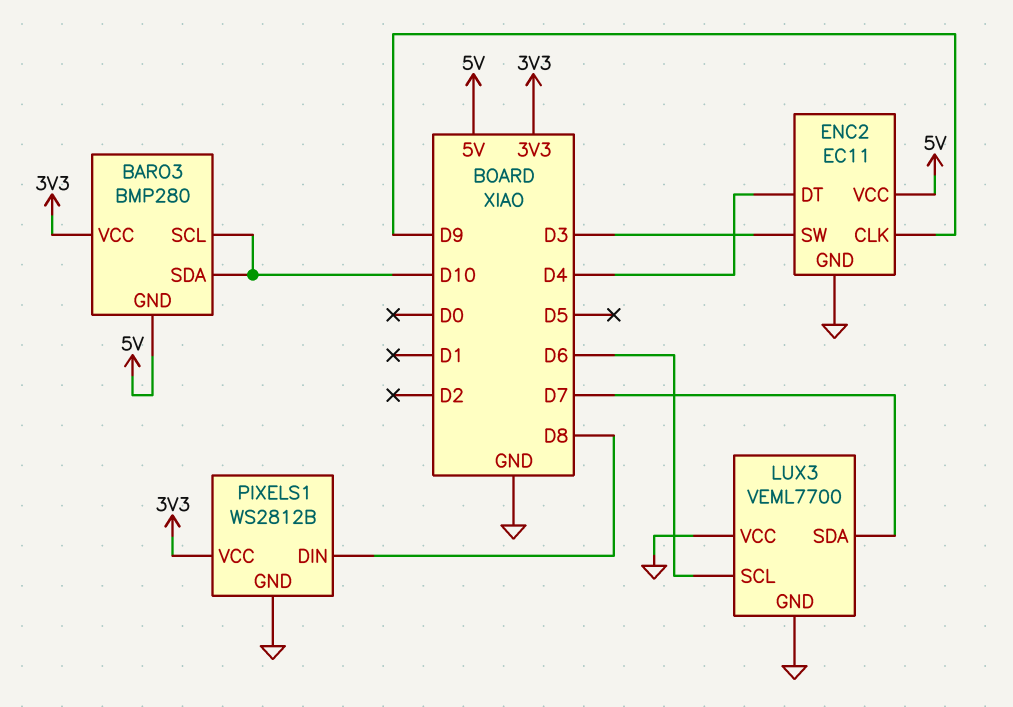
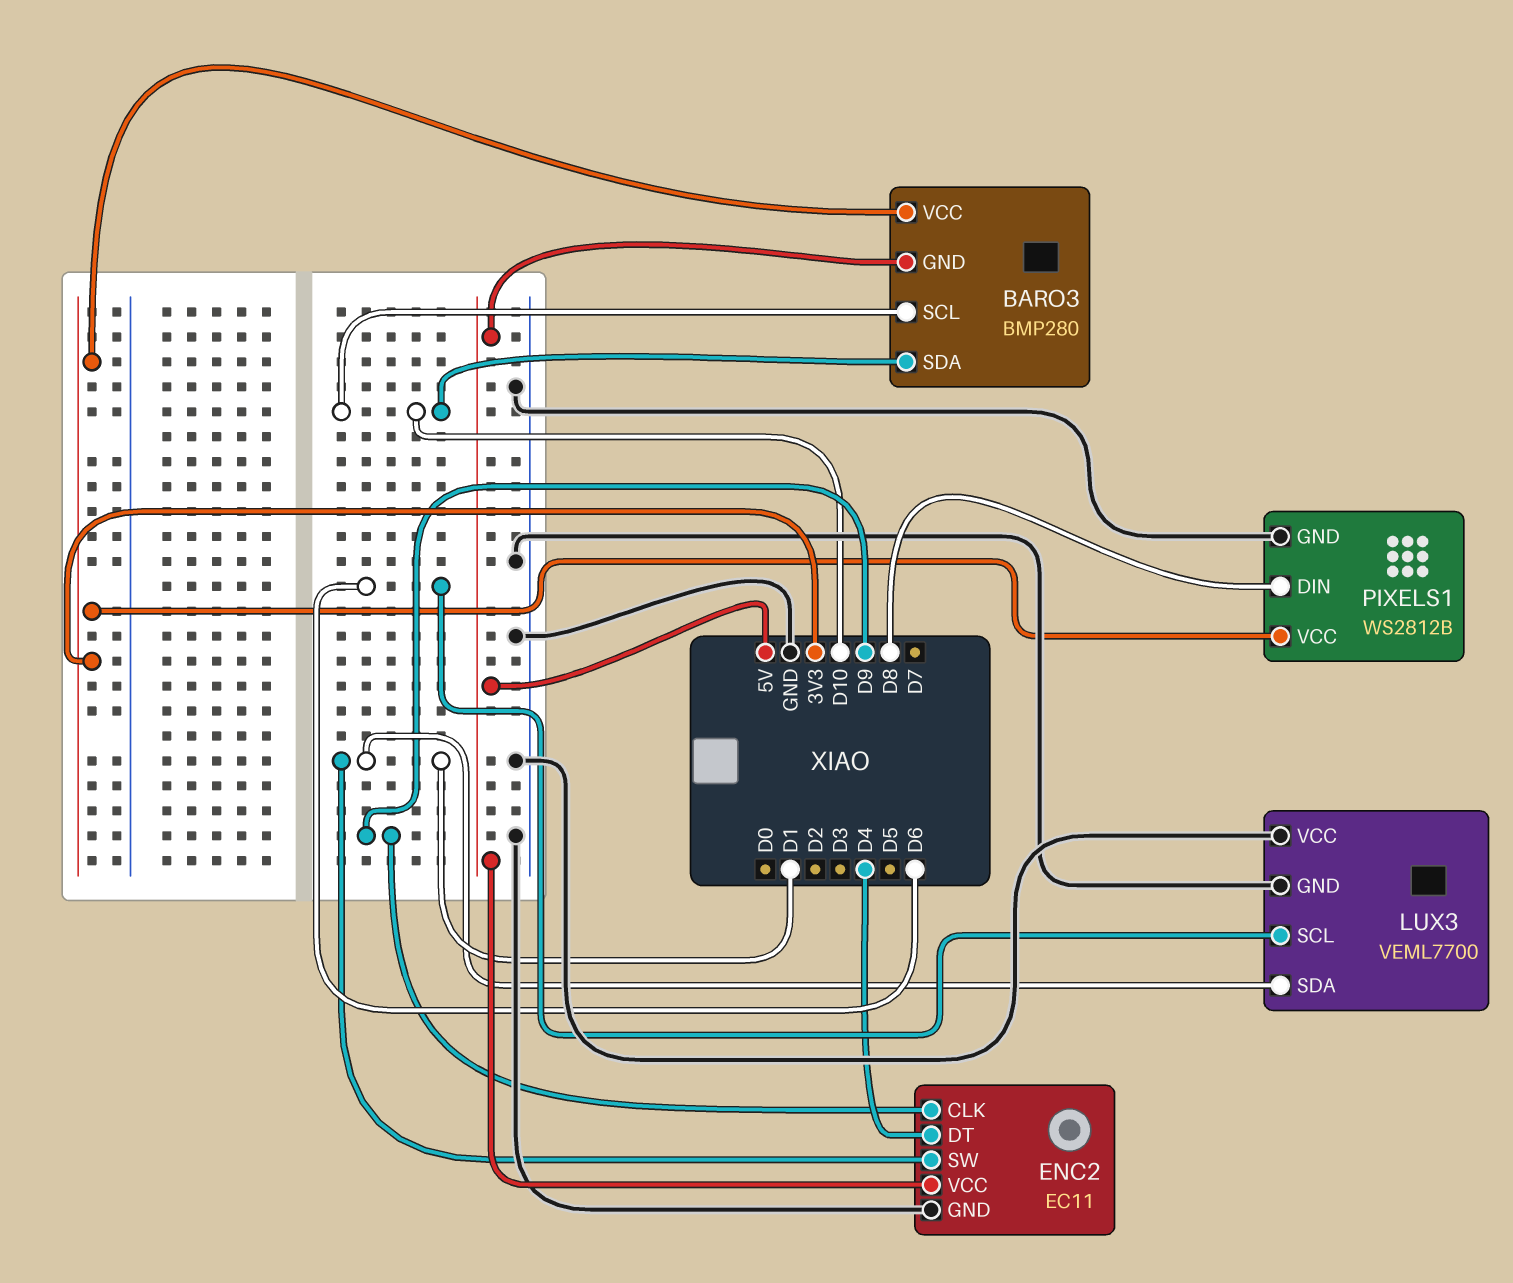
ENC2 pin SW: D3 -> D1
LUX3 pin SDA: D7 -> D1

